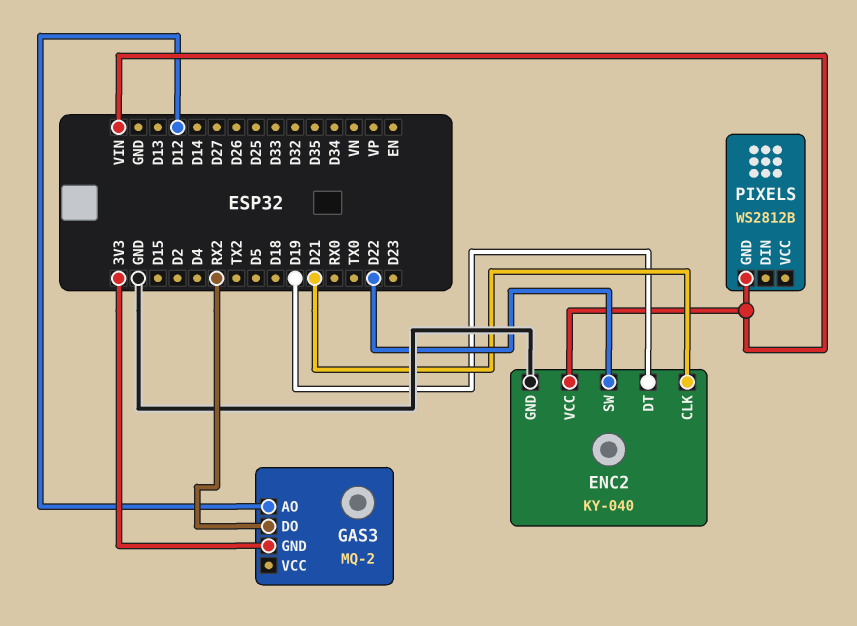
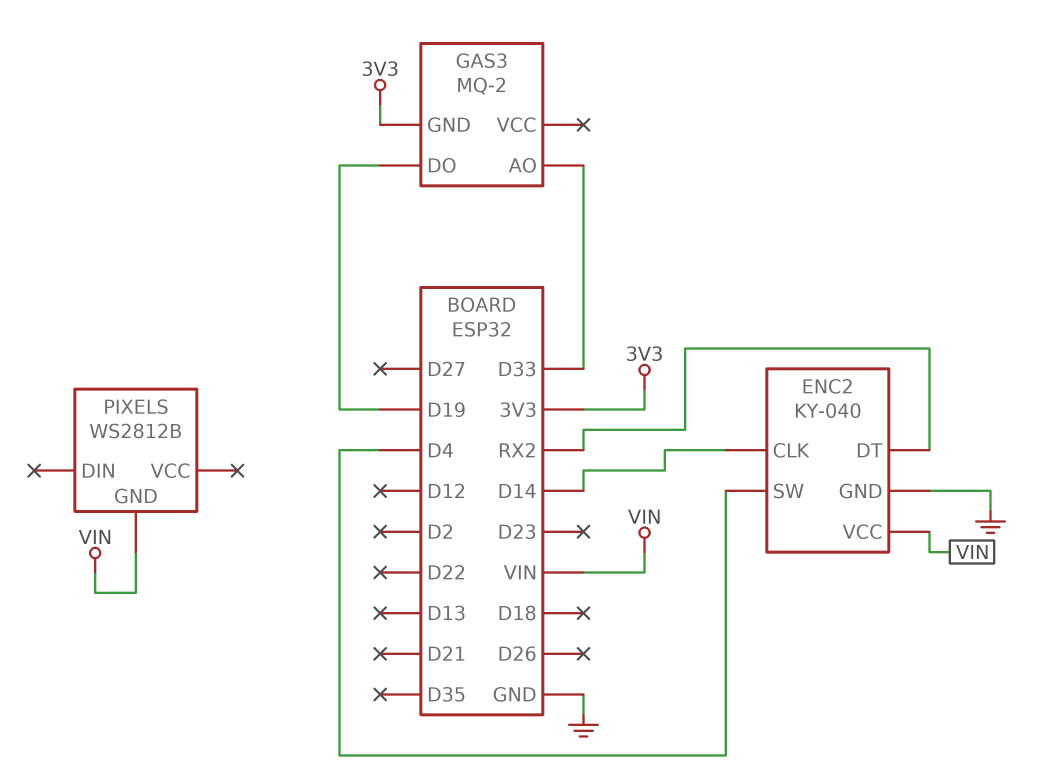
ENC2 pin CLK: D21 -> D14
ENC2 pin DT: D19 -> RX2
ENC2 pin SW: D22 -> D4
GAS3 pin AO: D12 -> D33
GAS3 pin DO: RX2 -> D19

